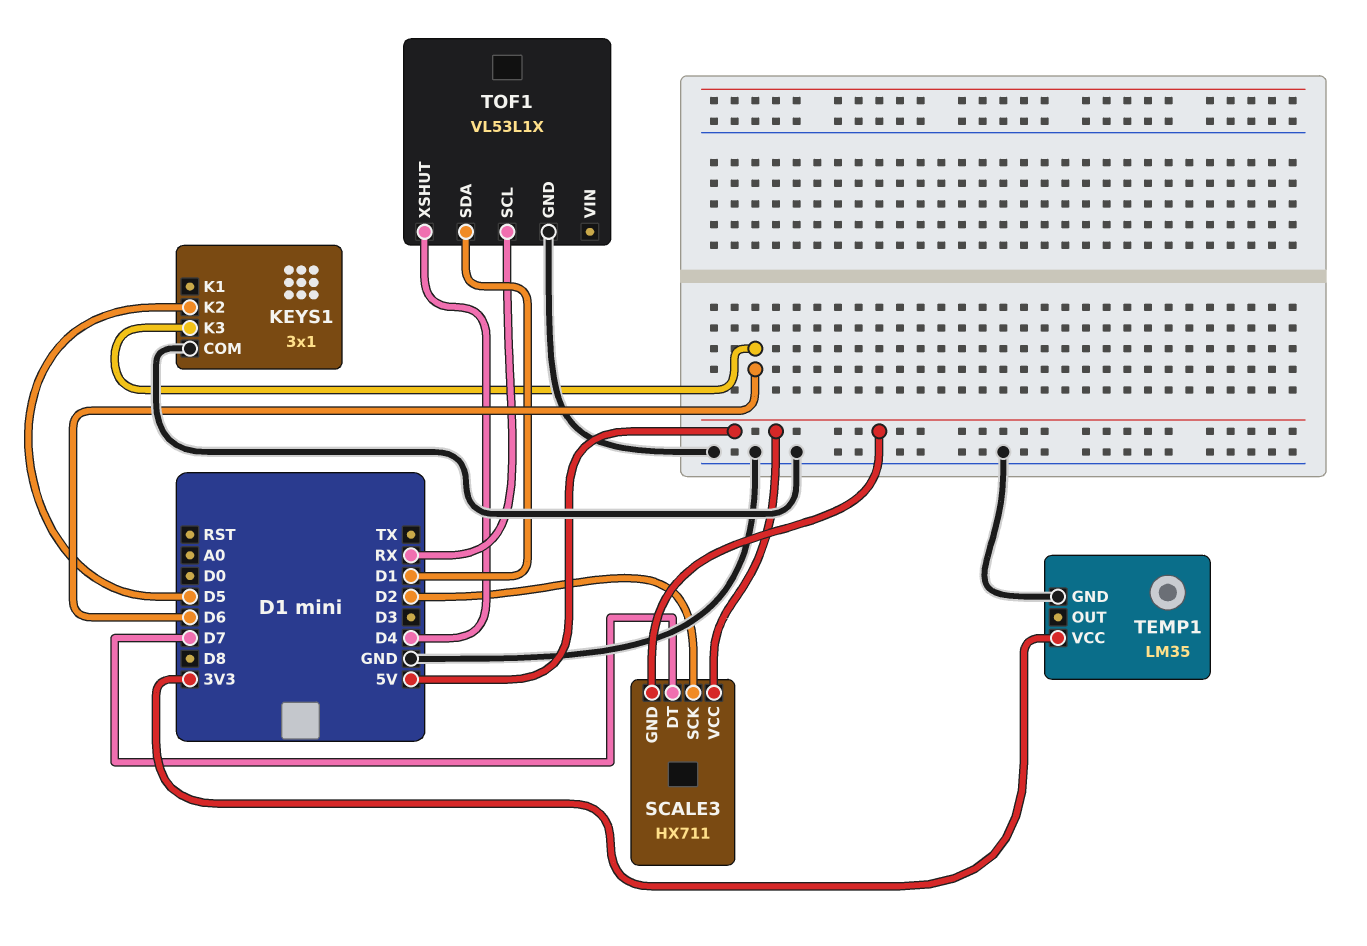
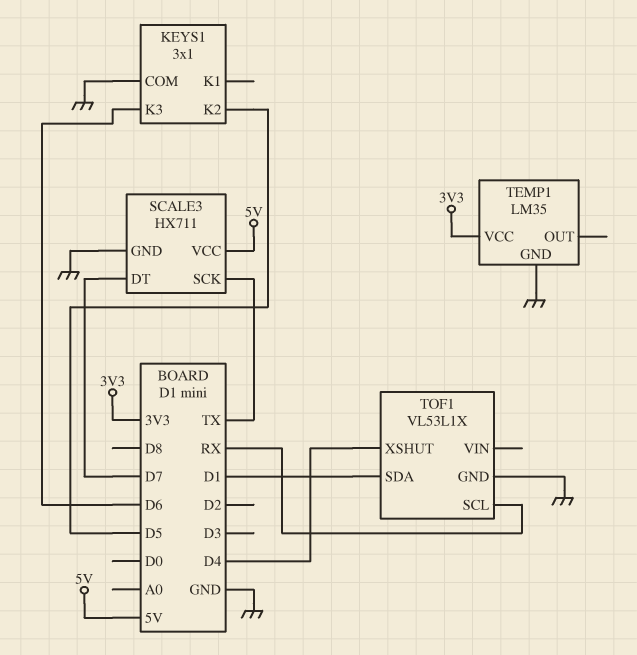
SCALE3 pin GND: 5V -> GND
SCALE3 pin SCK: D2 -> TX

